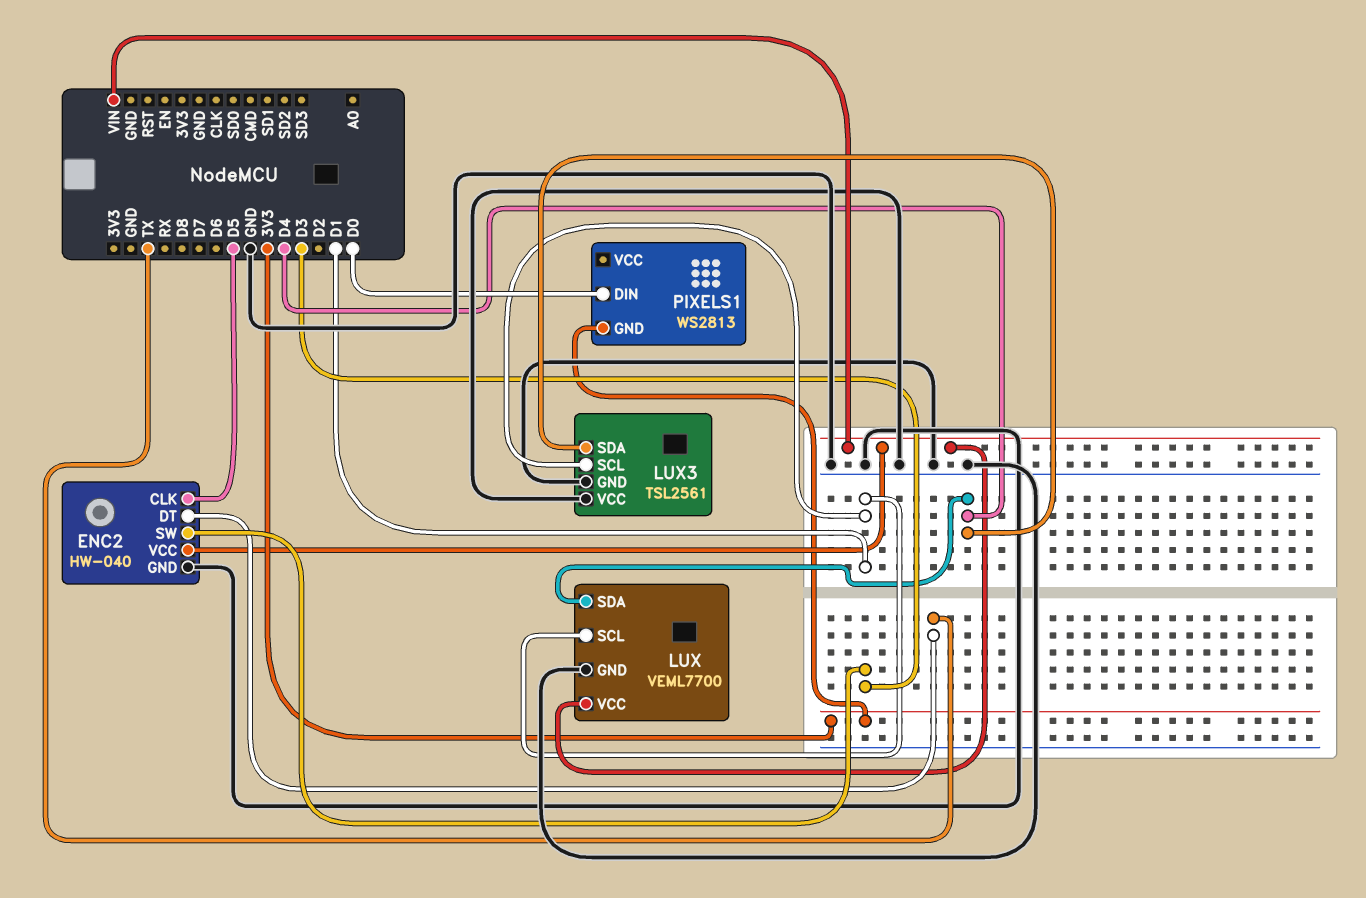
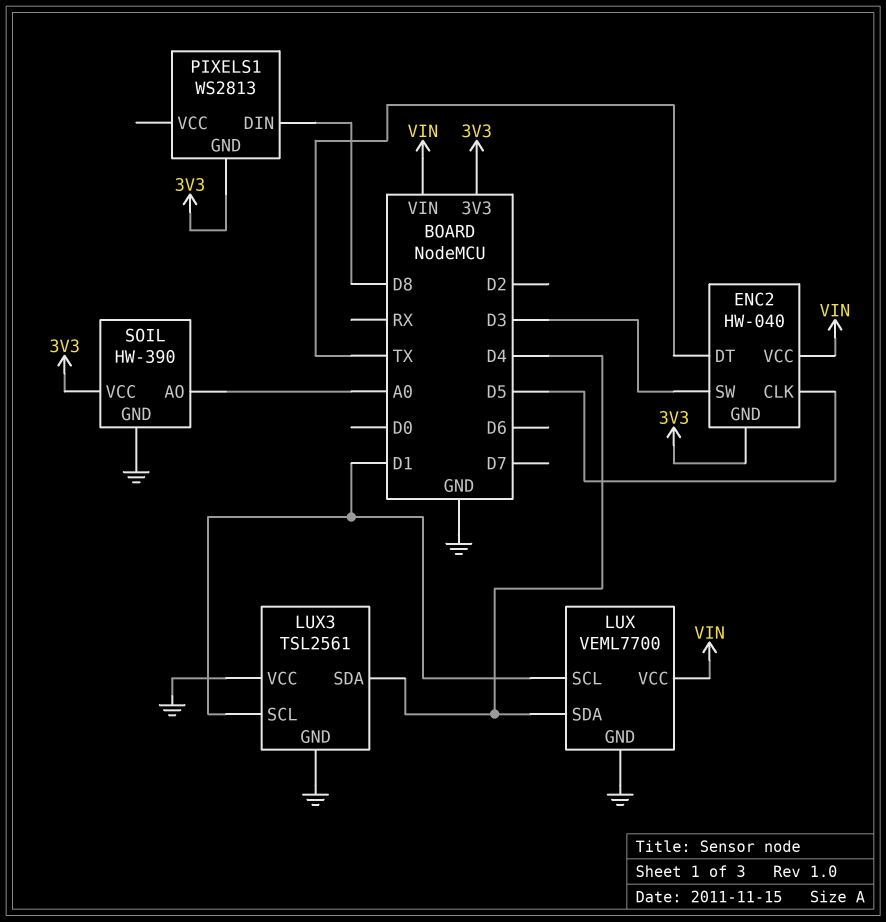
ENC2 pin GND: GND -> 3V3
PIXELS1 pin DIN: D0 -> D8
SOIL: none -> HW-390
SOIL pin AO: none -> A0
SOIL pin GND: none -> GND
SOIL pin VCC: none -> 3V3

